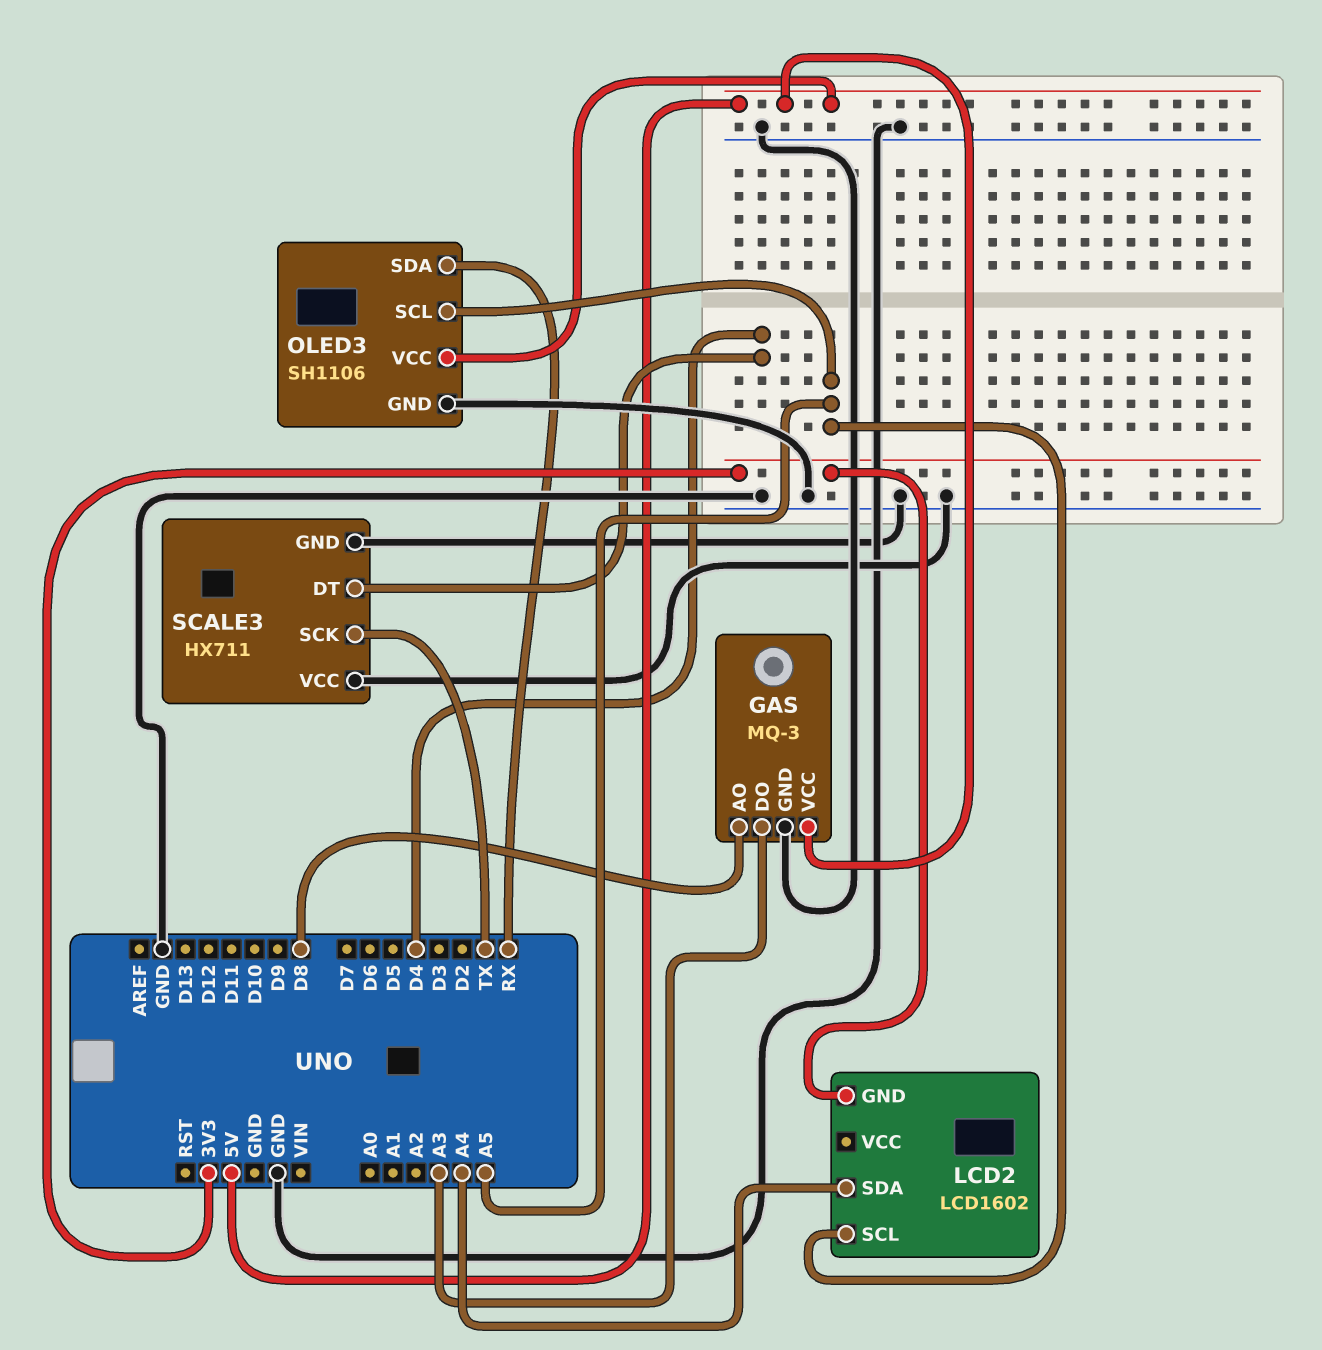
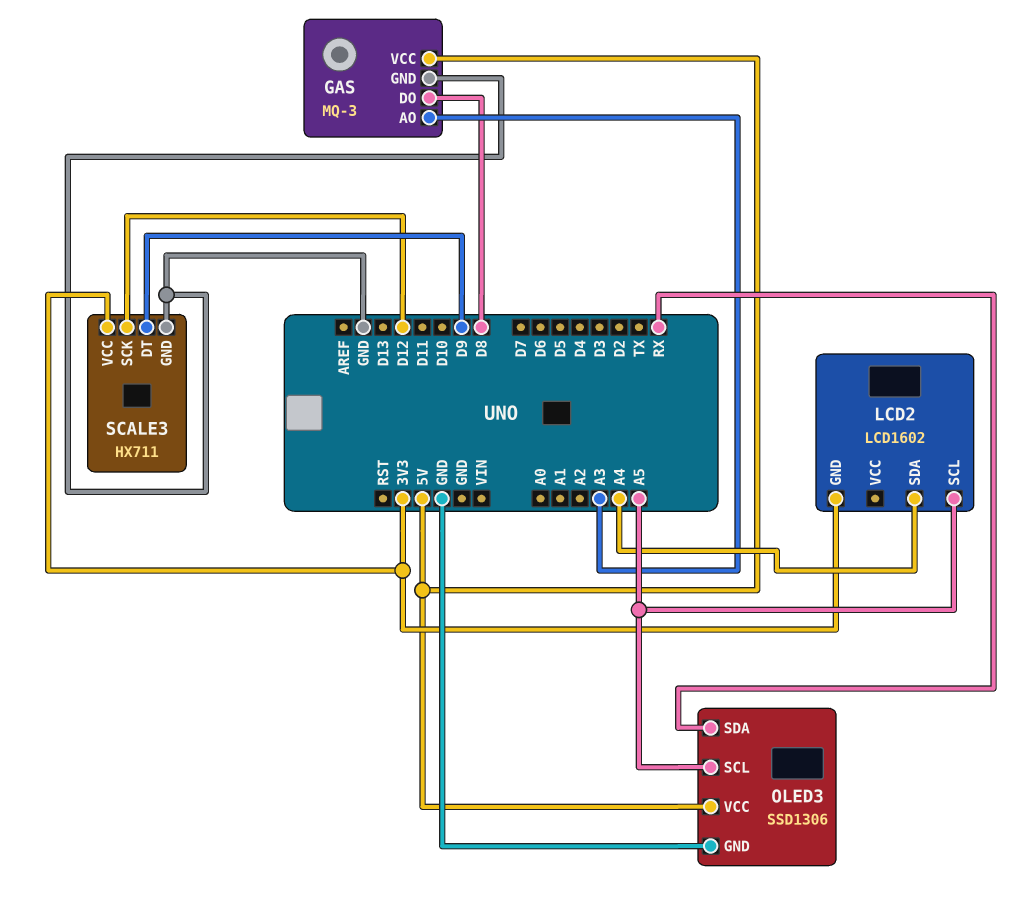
GAS pin AO: D8 -> A3
GAS pin DO: A3 -> D8
OLED3: SH1106 -> SSD1306
SCALE3 pin DT: D4 -> D9
SCALE3 pin SCK: TX -> D12
SCALE3 pin VCC: GND -> 3V3

